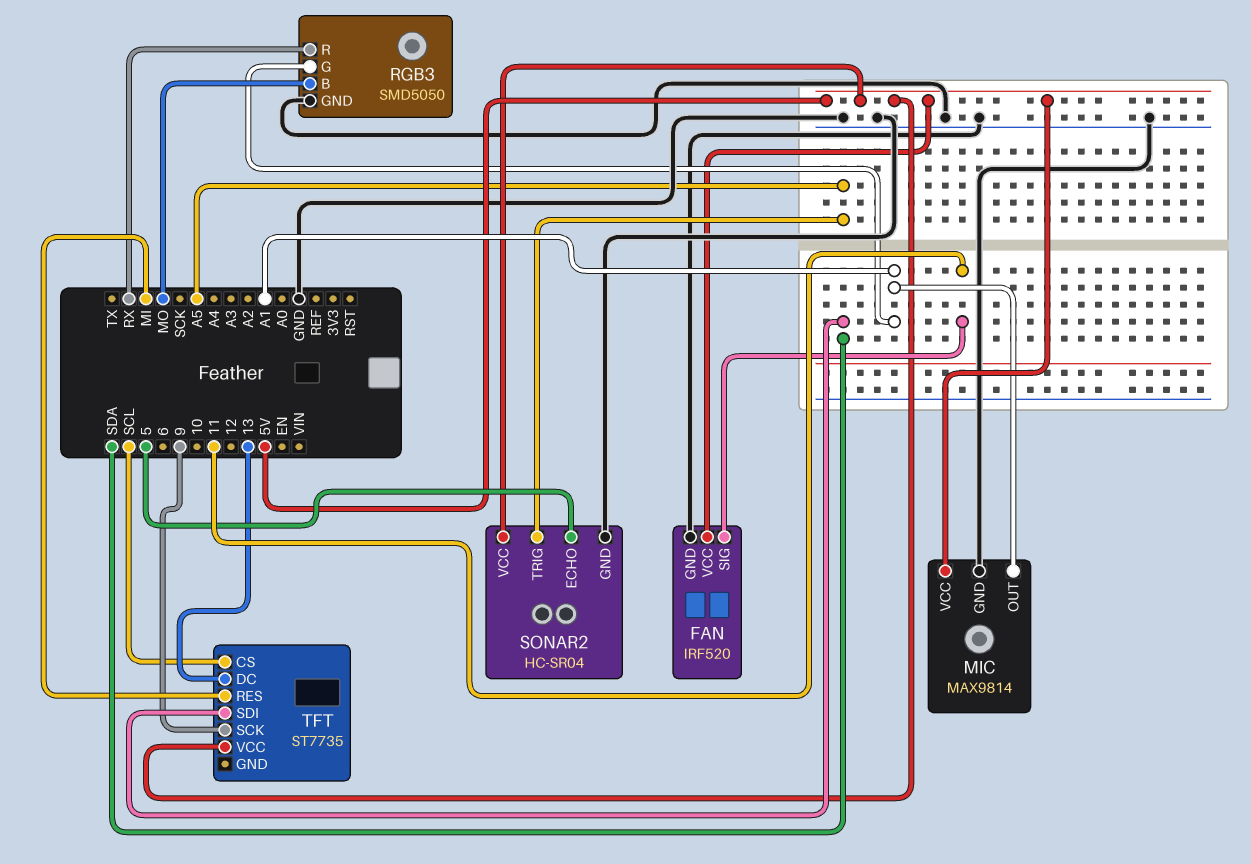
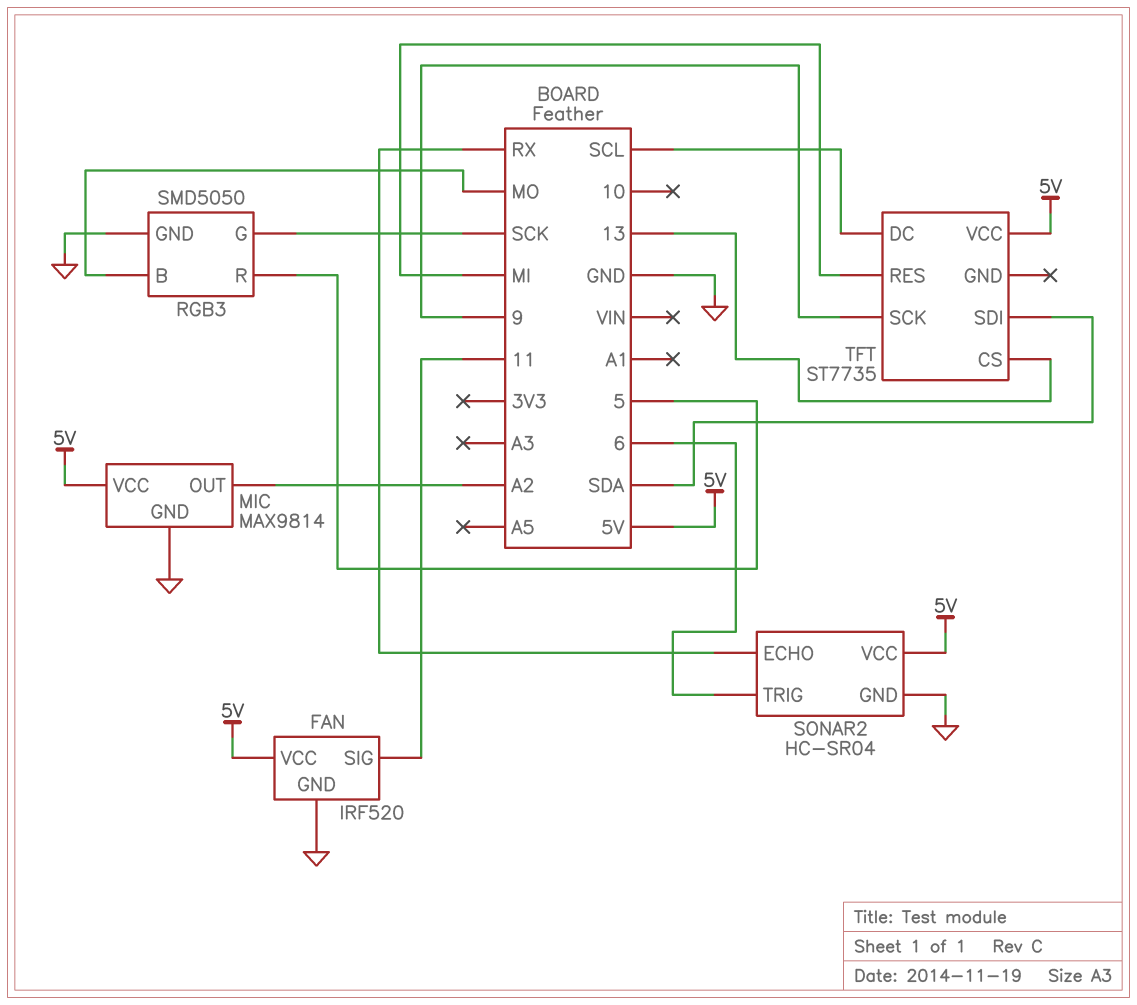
MIC pin OUT: A1 -> A2
RGB3 pin G: A1 -> SCK
RGB3 pin R: RX -> 5
SONAR2 pin ECHO: 5 -> RX
SONAR2 pin TRIG: A5 -> 6
TFT pin CS: SCL -> 13
TFT pin DC: 13 -> SCL

